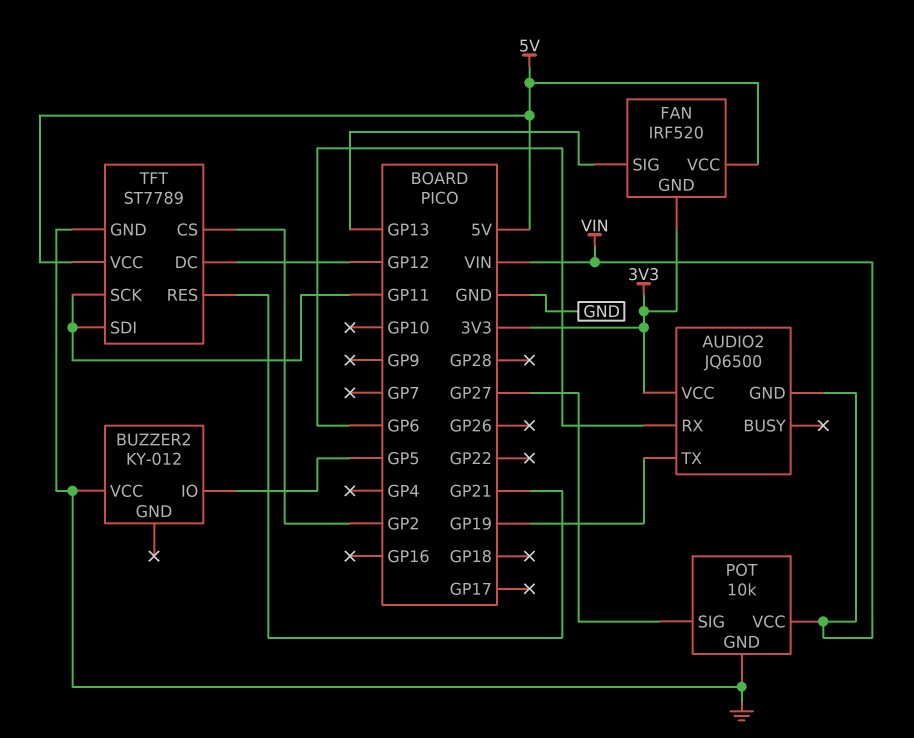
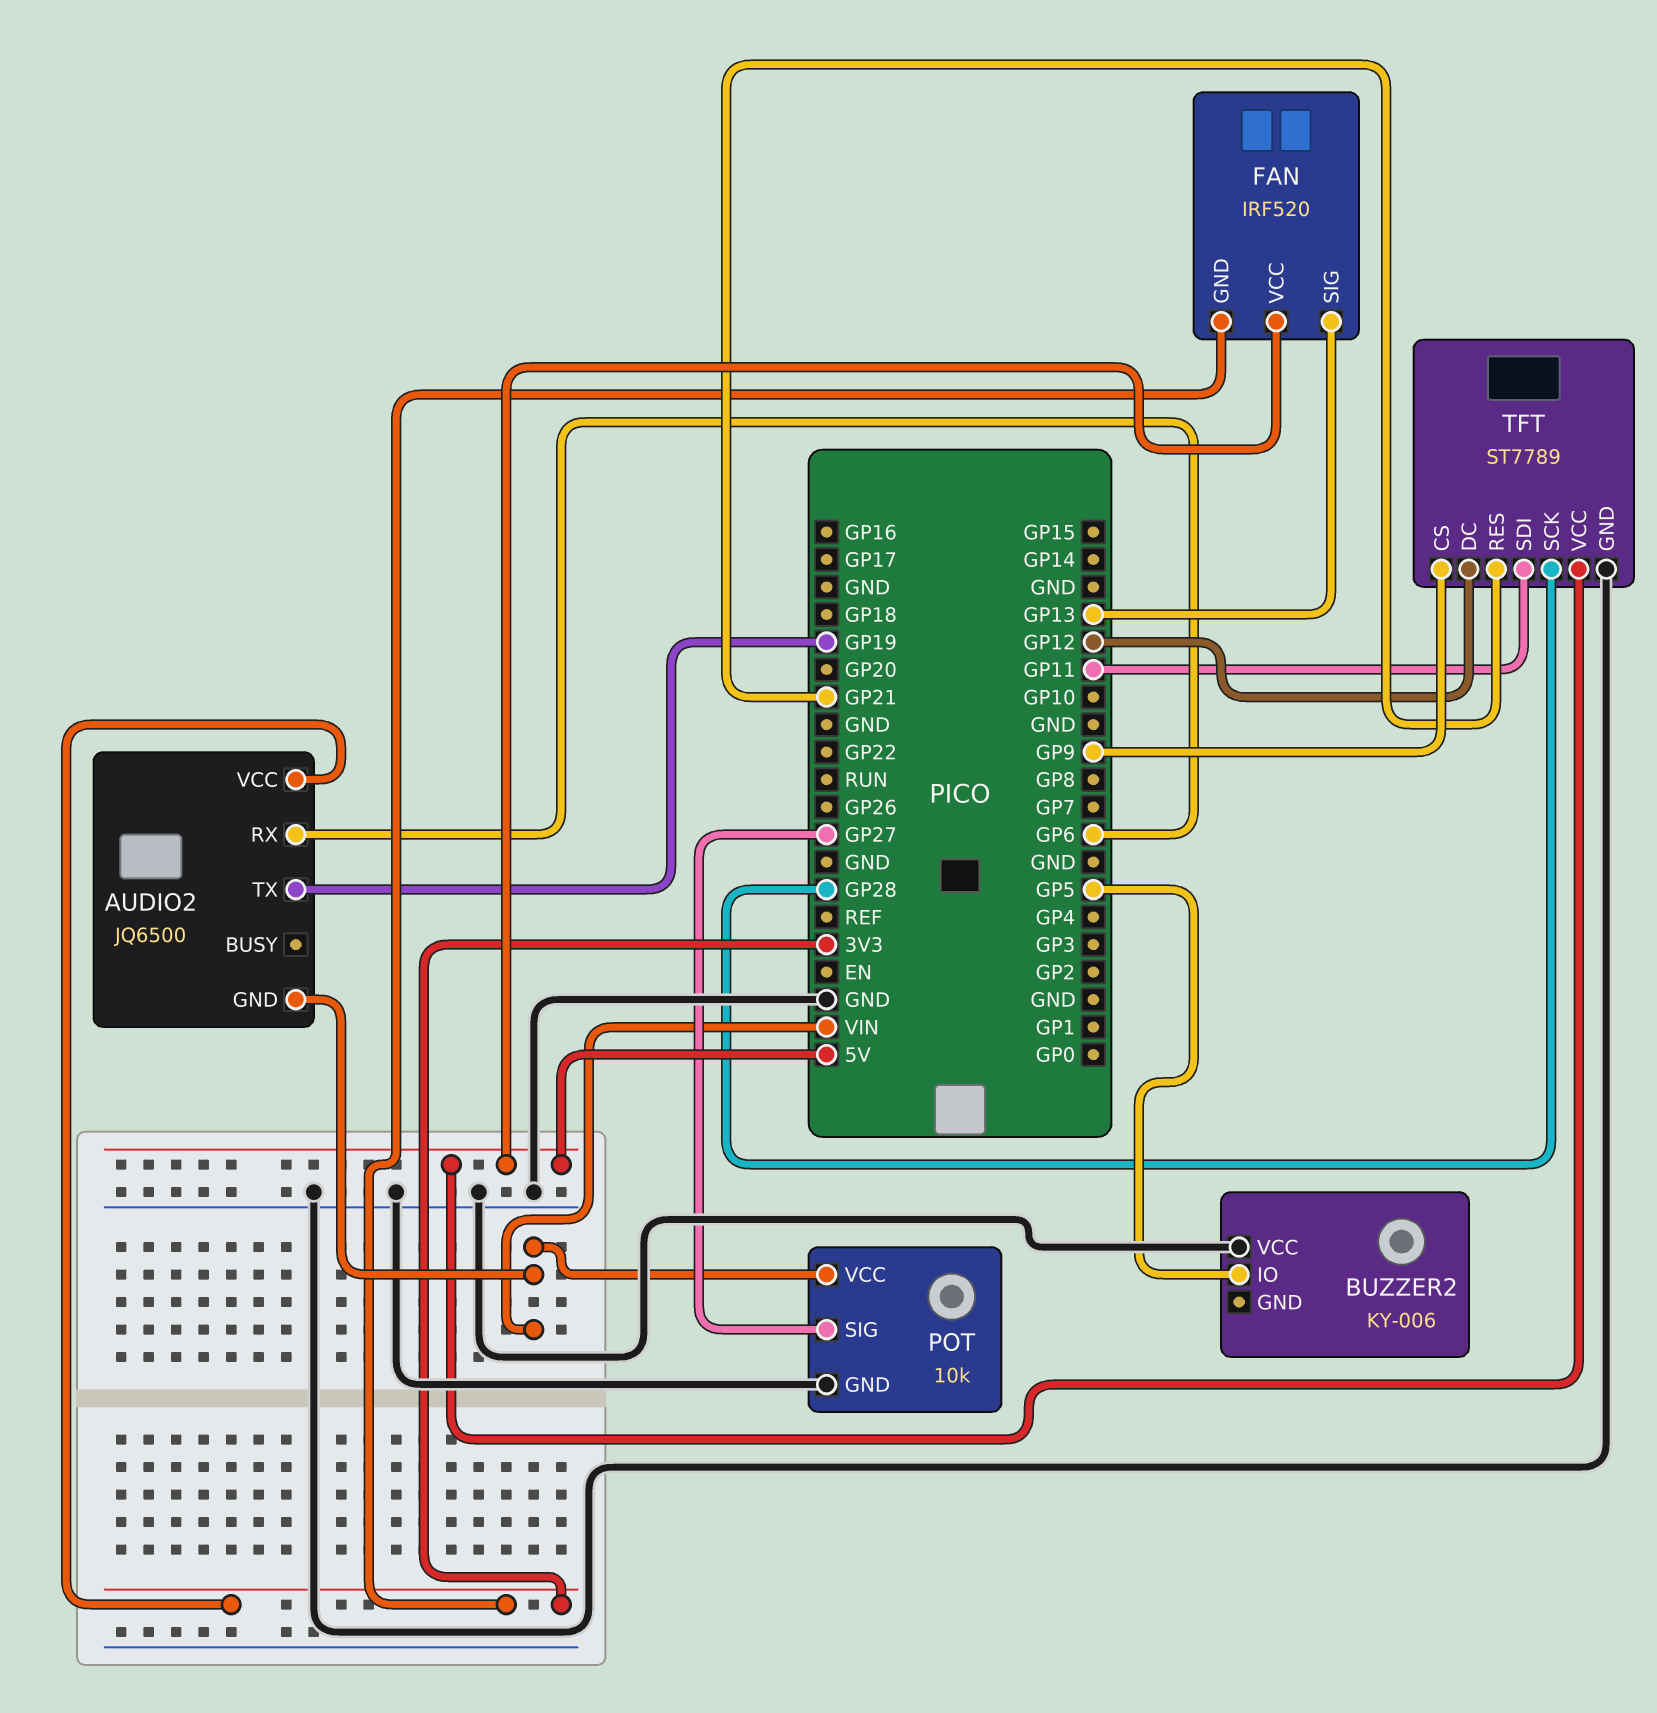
BUZZER2: KY-012 -> KY-006
TFT pin CS: GP2 -> GP9
TFT pin SCK: GP11 -> GP28

